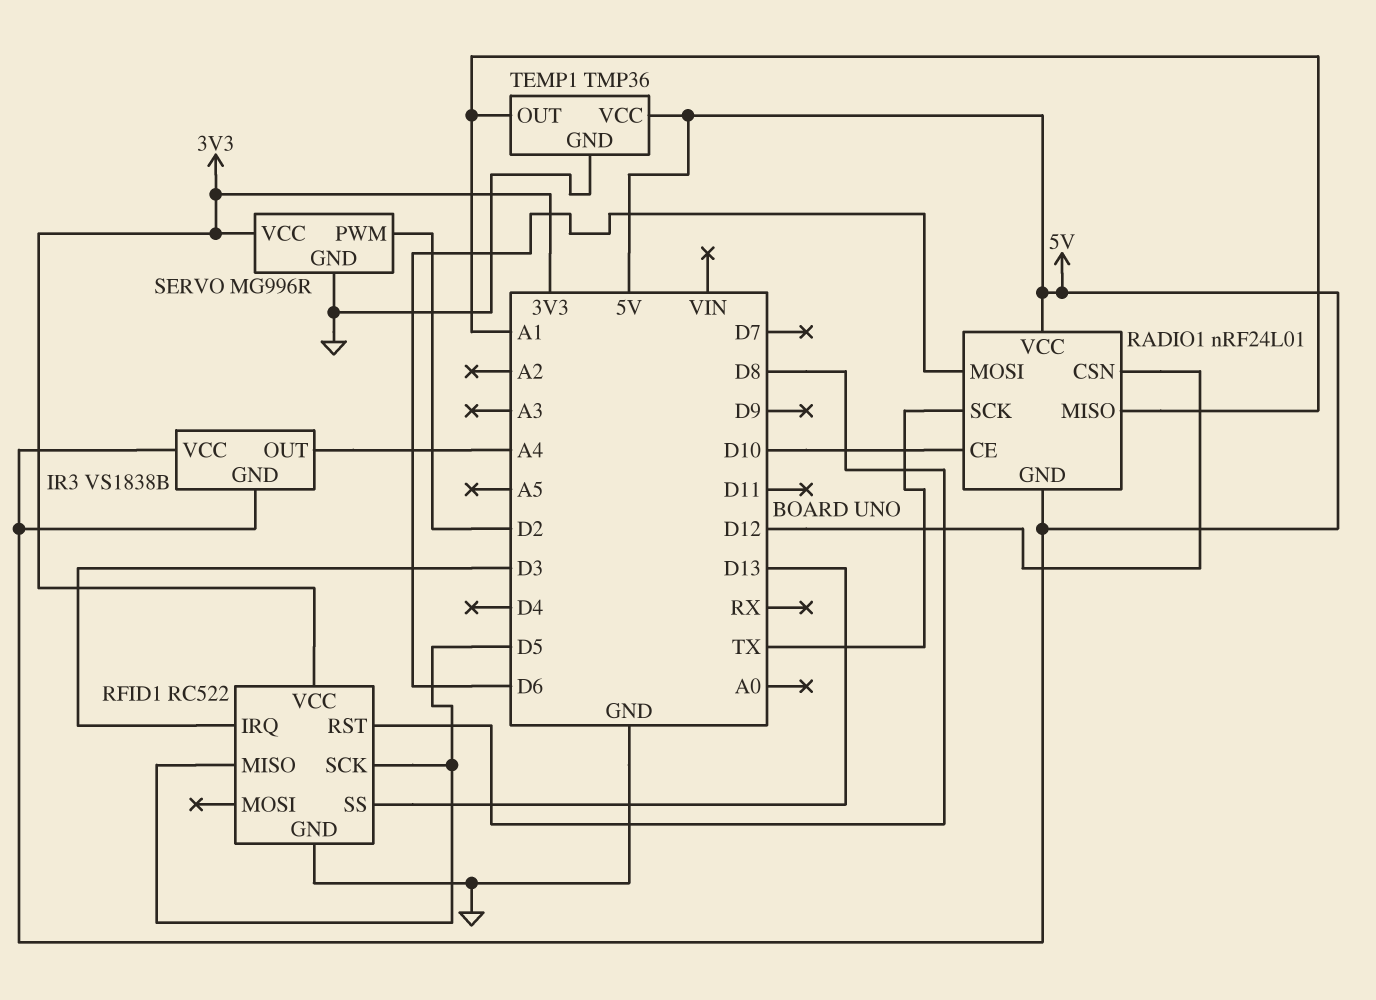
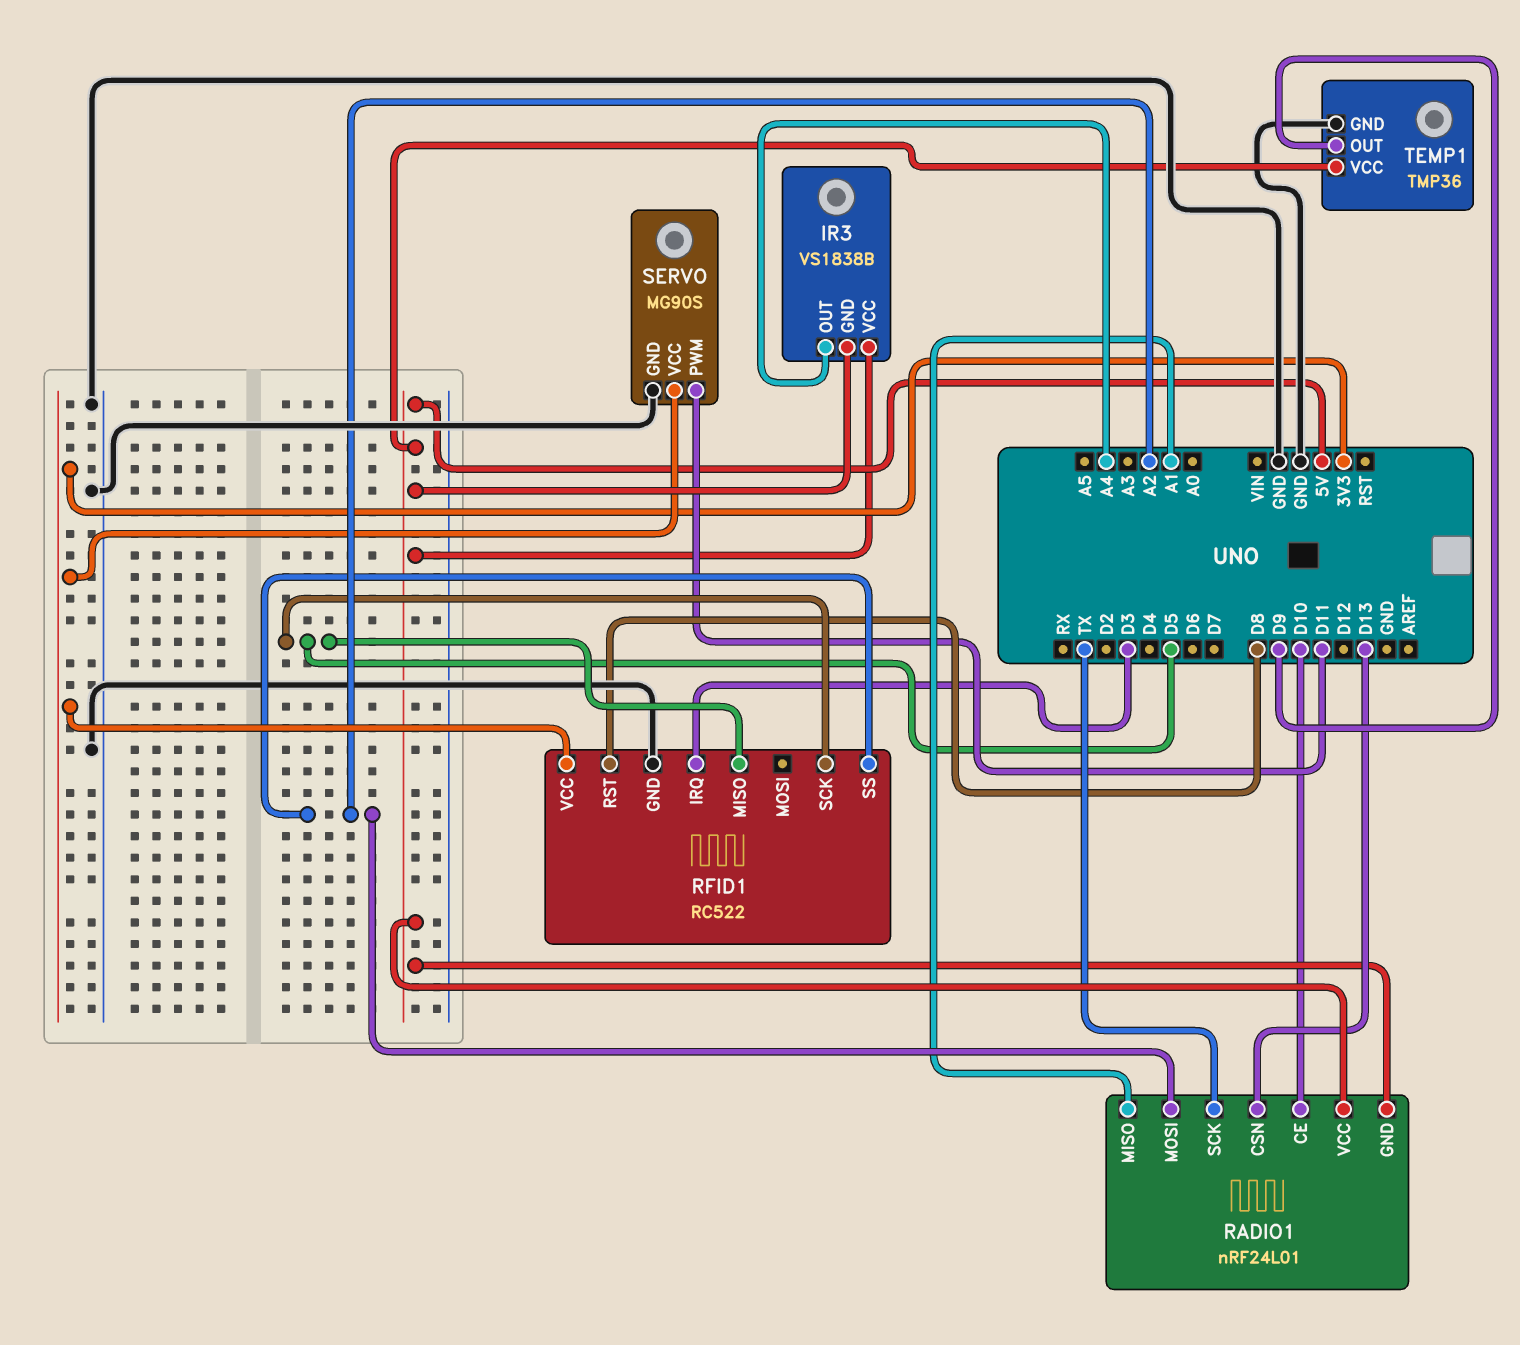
RADIO1 pin CSN: D12 -> D13
RADIO1 pin MOSI: D6 -> A2
RFID1 pin SS: D13 -> A2
SERVO: MG996R -> MG90S
SERVO pin PWM: D2 -> D11
TEMP1 pin OUT: A1 -> D9

